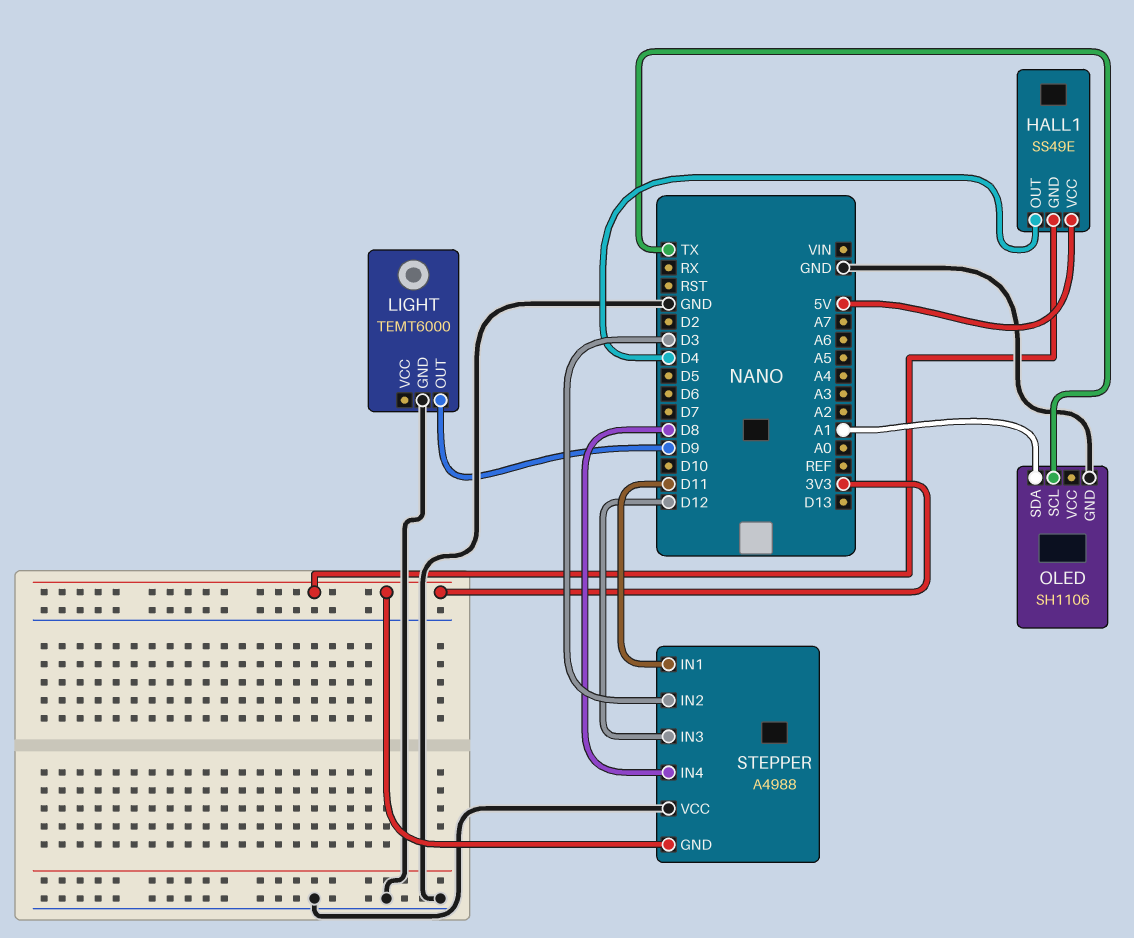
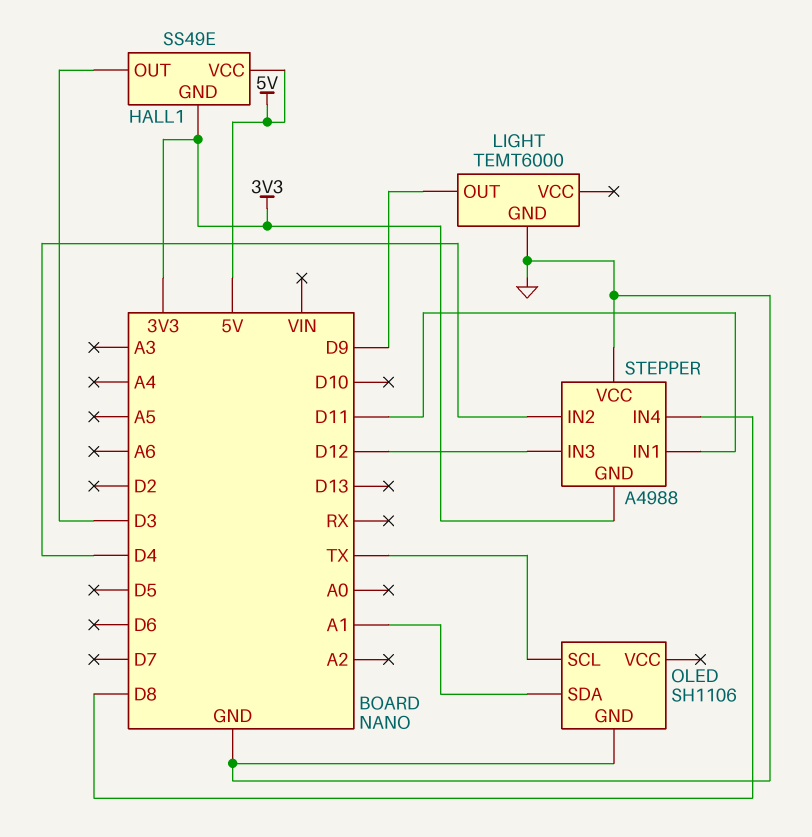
HALL1 pin OUT: D4 -> D3
STEPPER pin IN2: D3 -> D4

